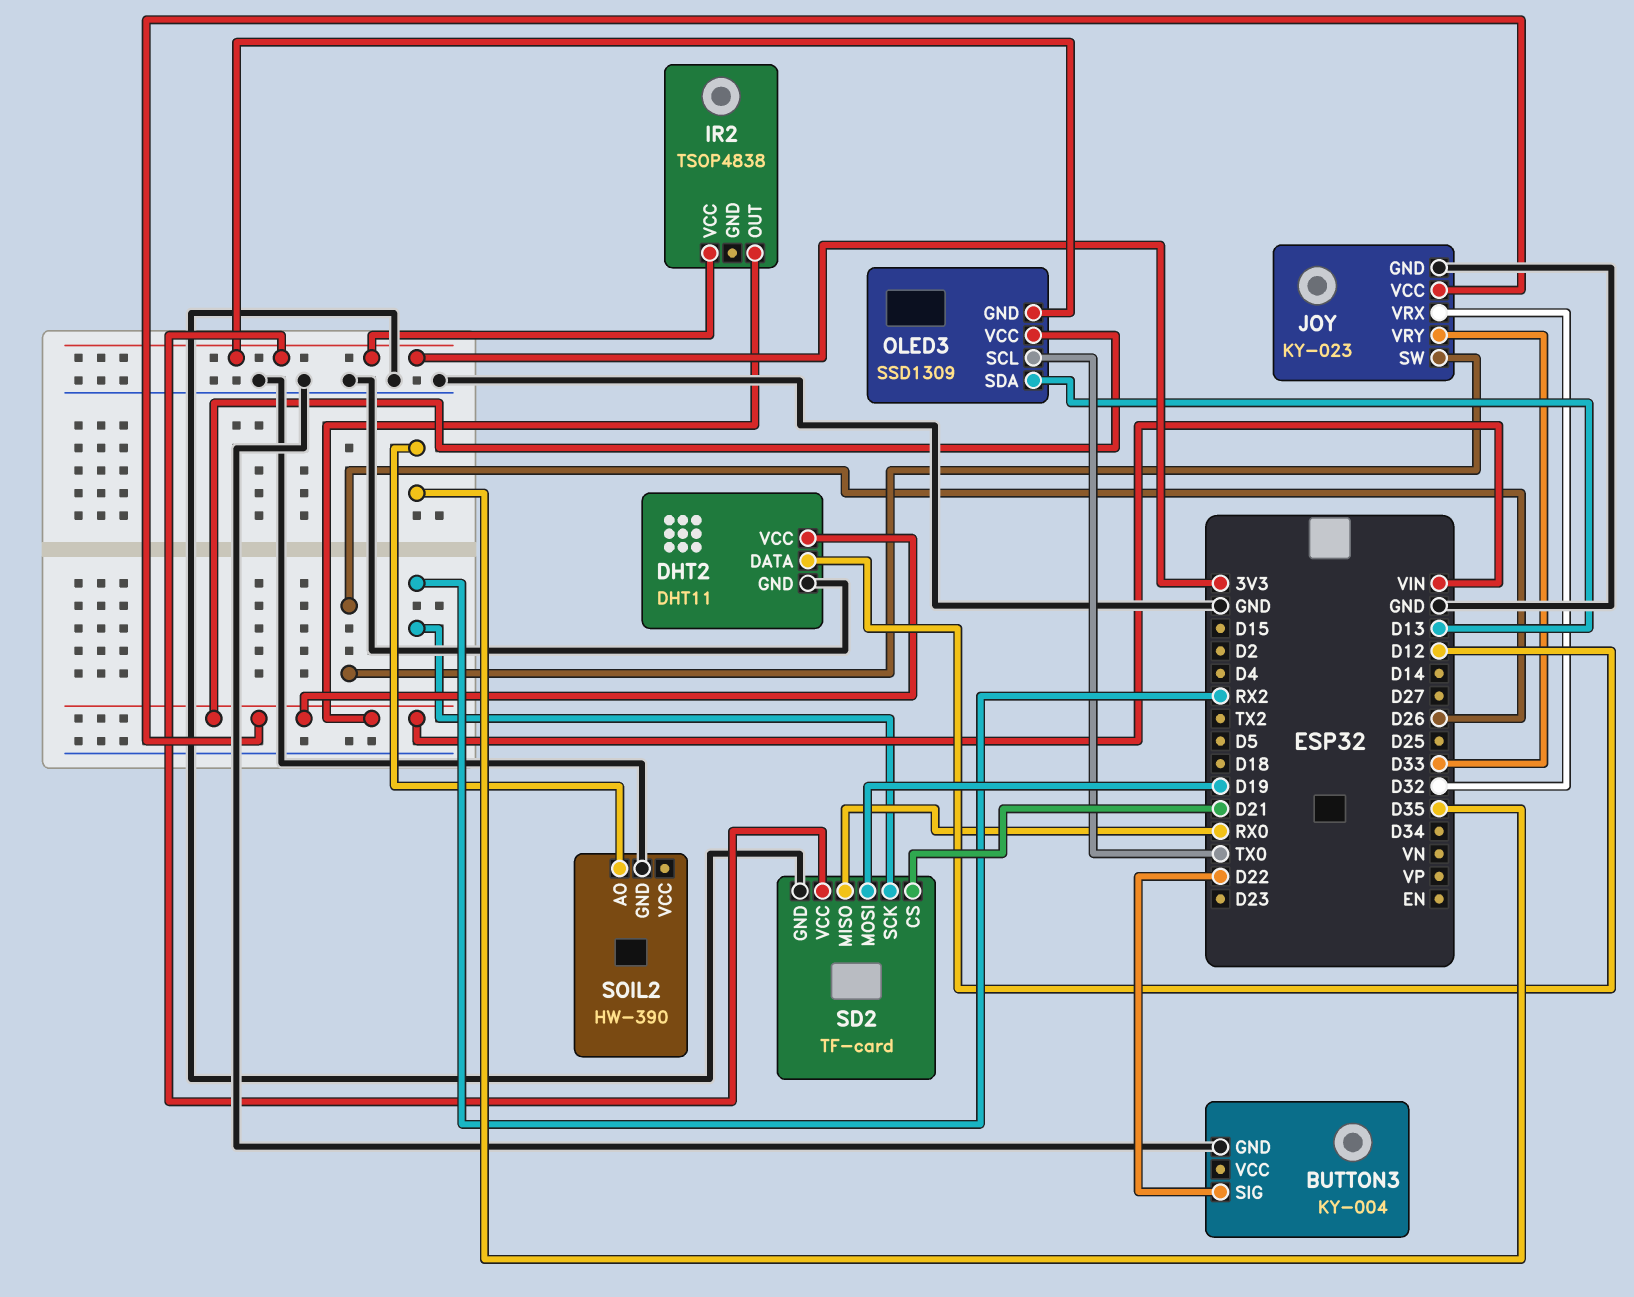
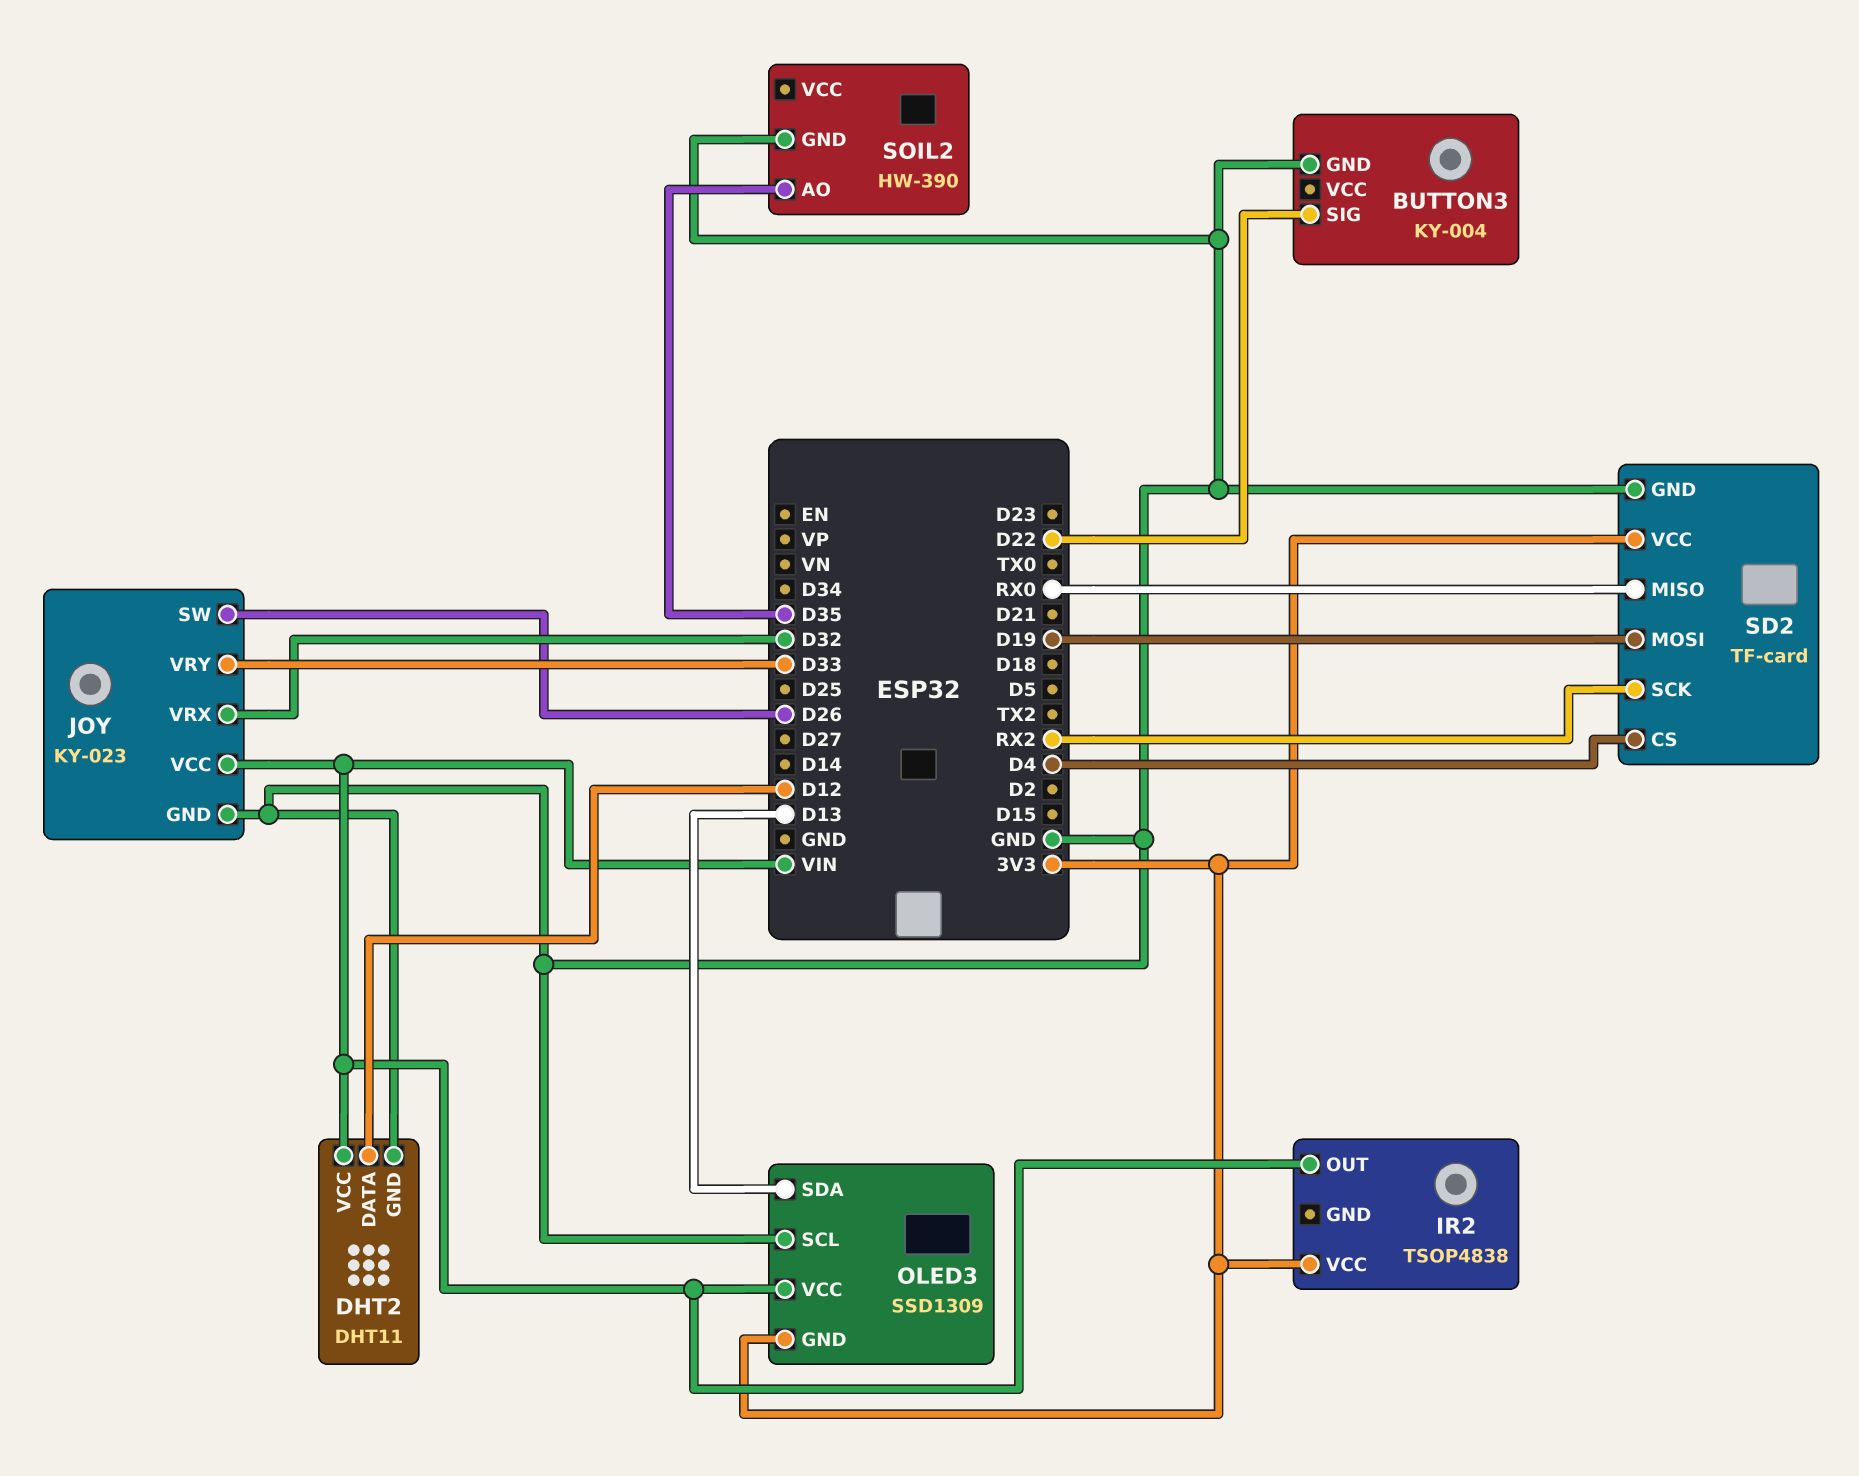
OLED3 pin SCL: TX0 -> GND
SD2 pin CS: D21 -> D4

